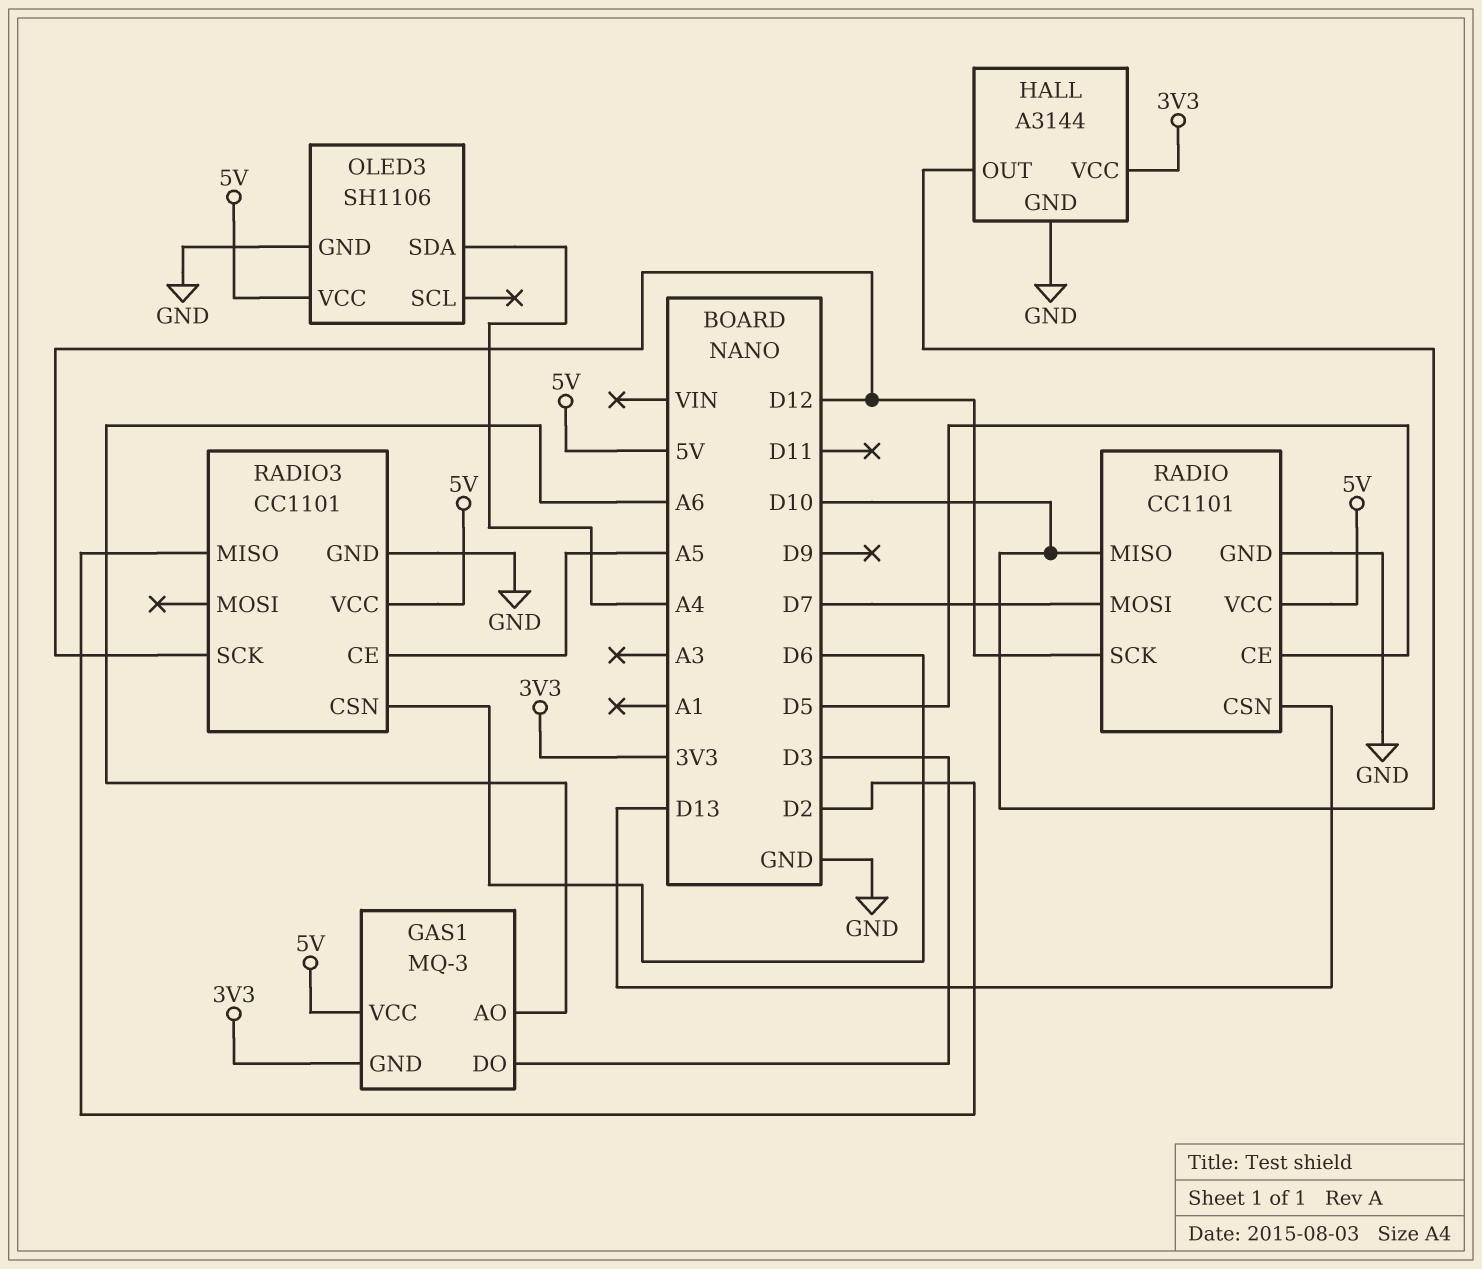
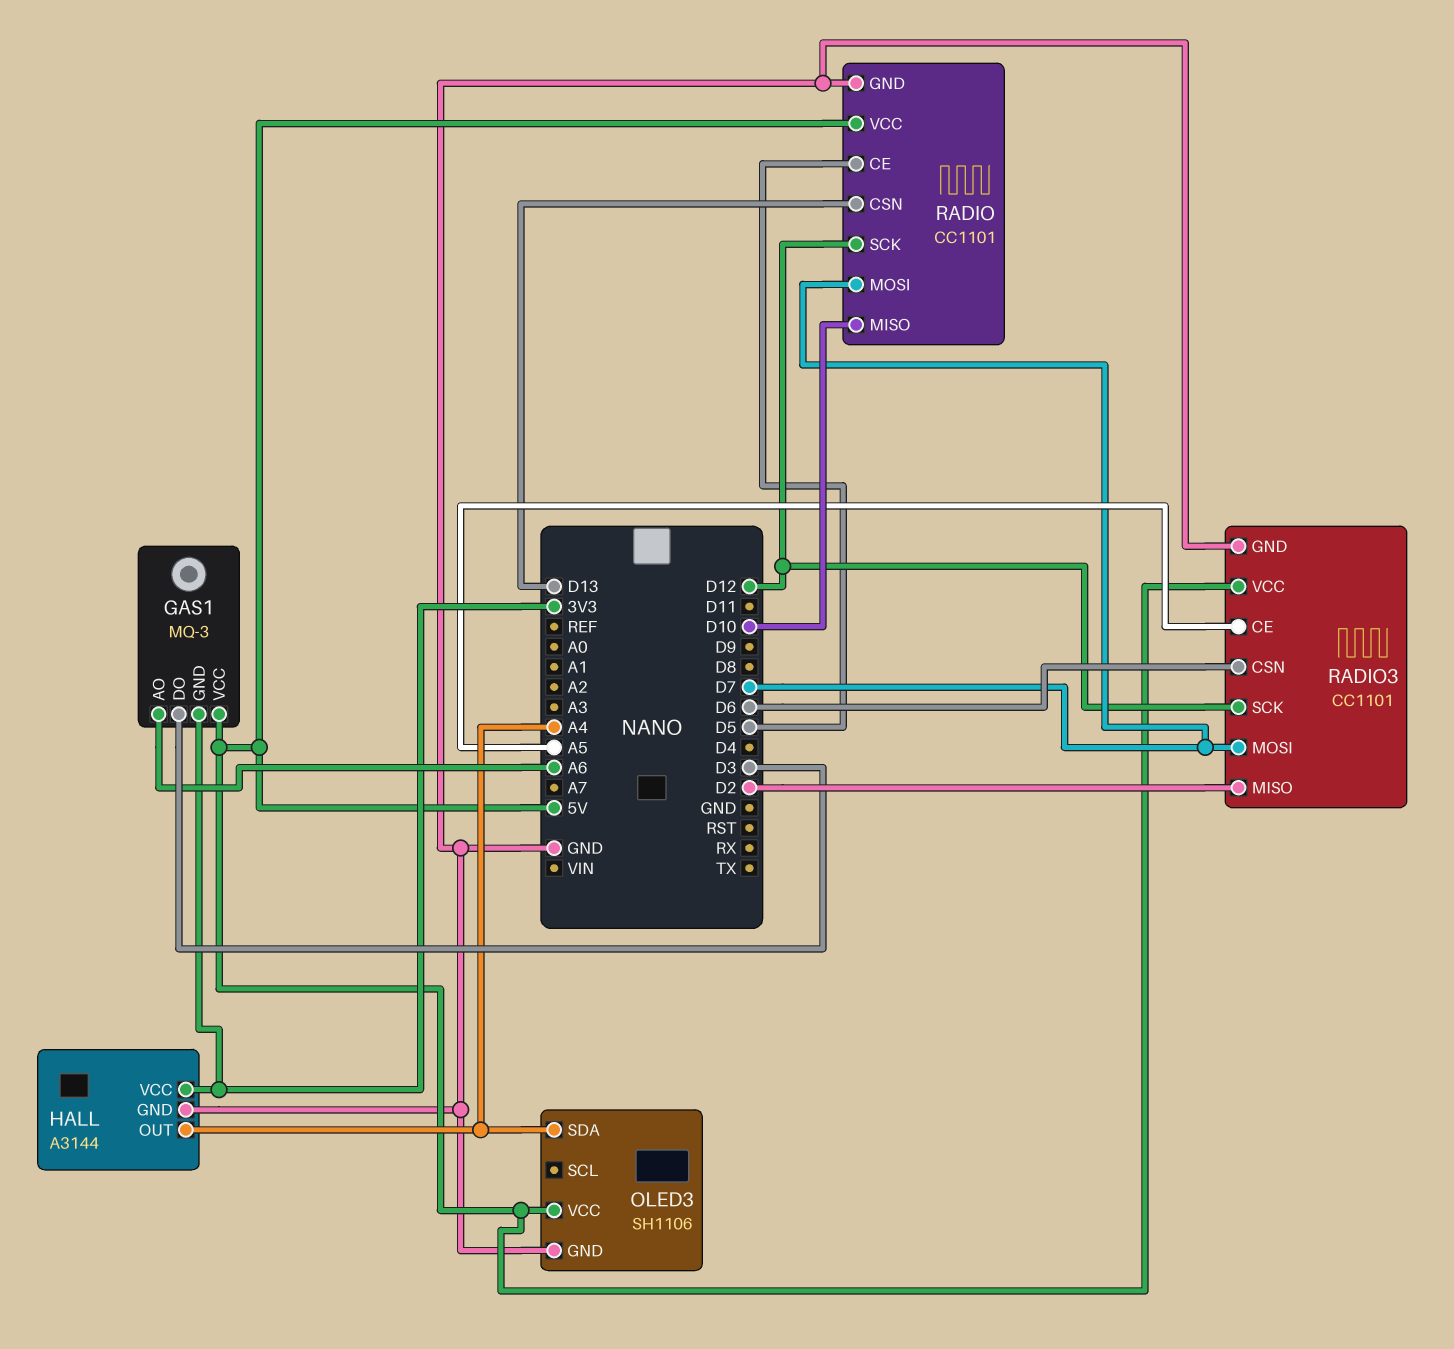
HALL pin OUT: D10 -> A4
RADIO3 pin MOSI: none -> D7

